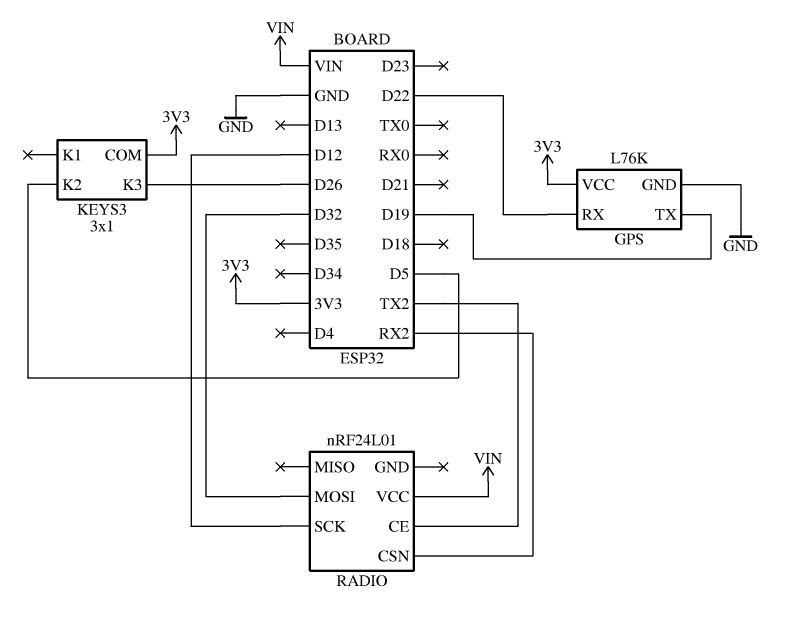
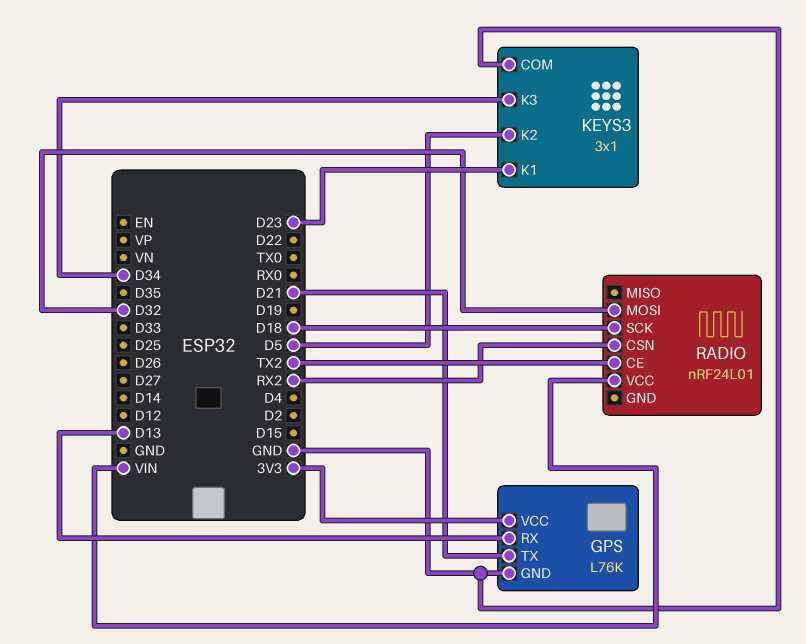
GPS pin RX: D22 -> D13
GPS pin TX: D19 -> D21
KEYS3 pin COM: 3V3 -> GND
KEYS3 pin K1: none -> D23
KEYS3 pin K3: D26 -> D34
RADIO pin SCK: D12 -> D18

